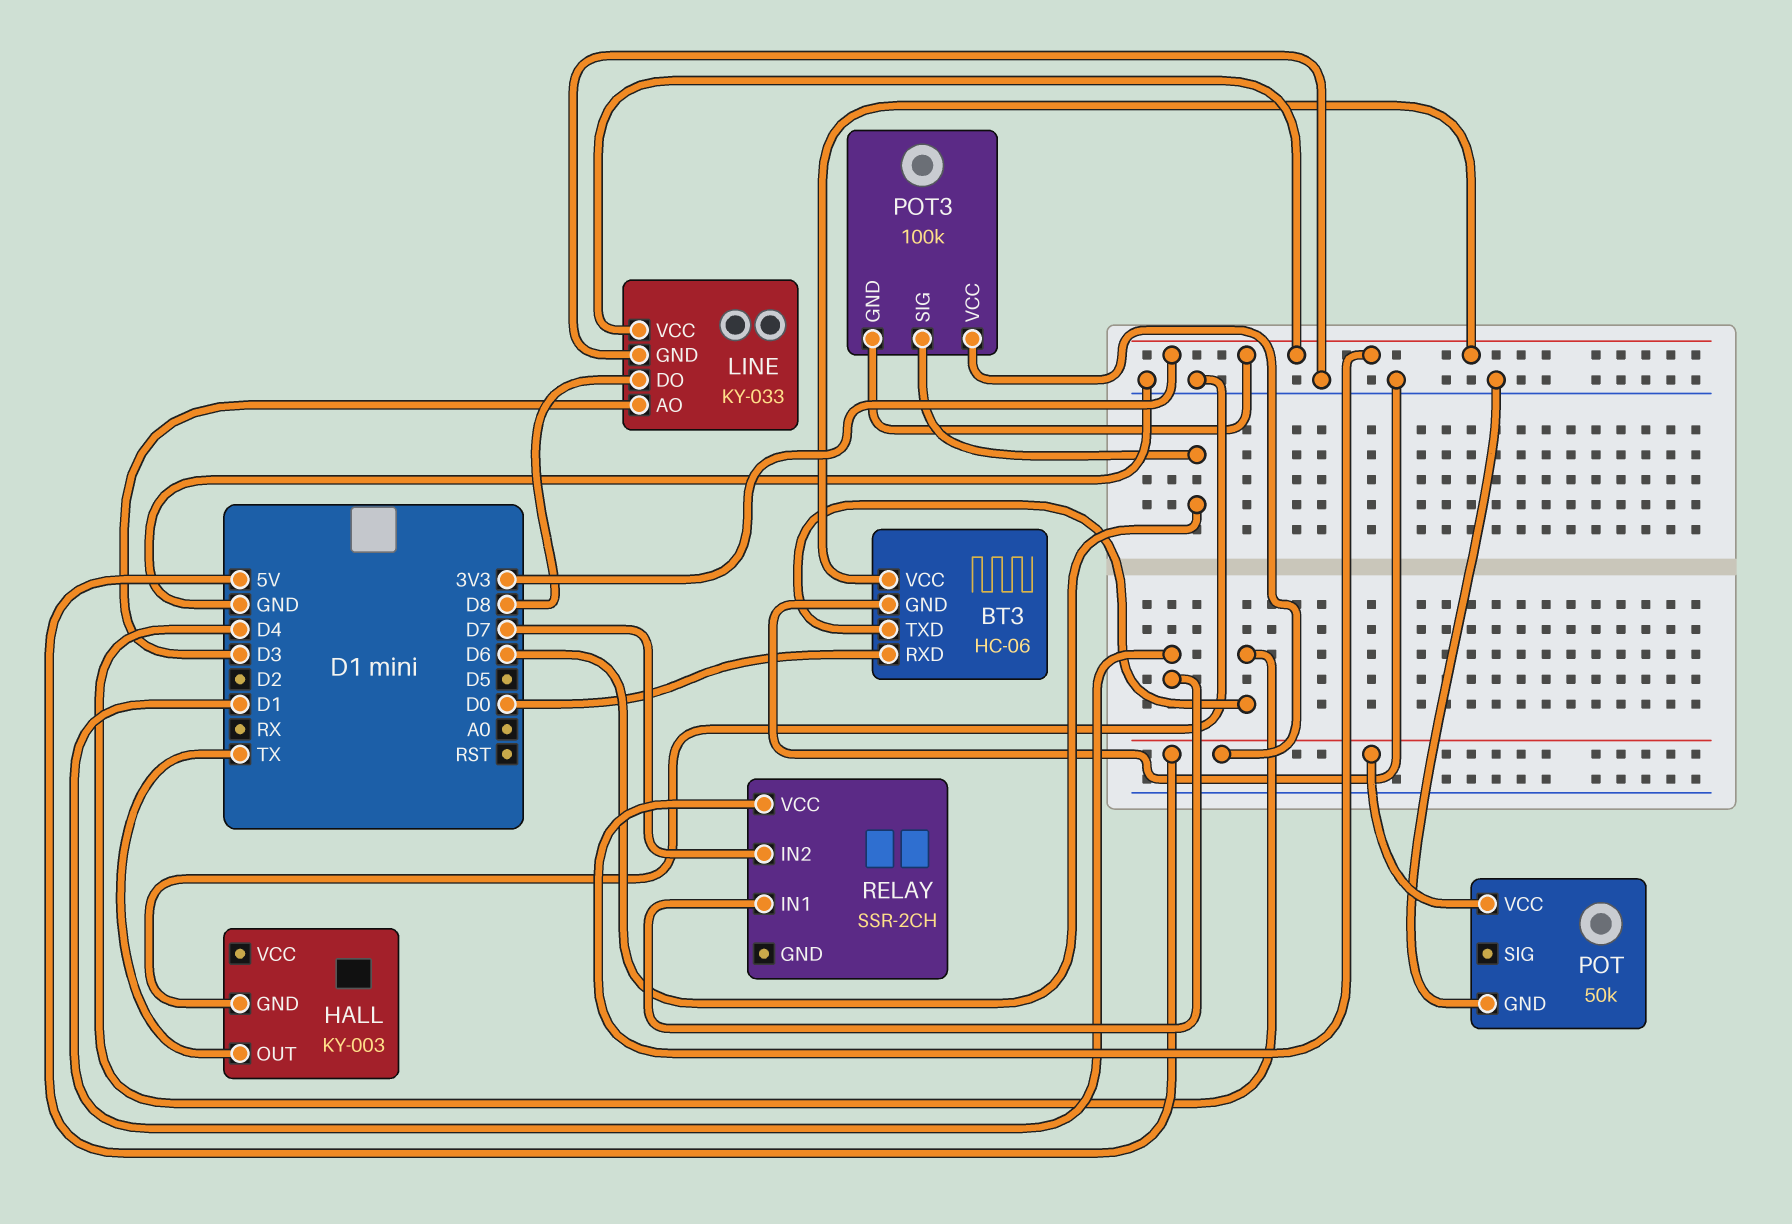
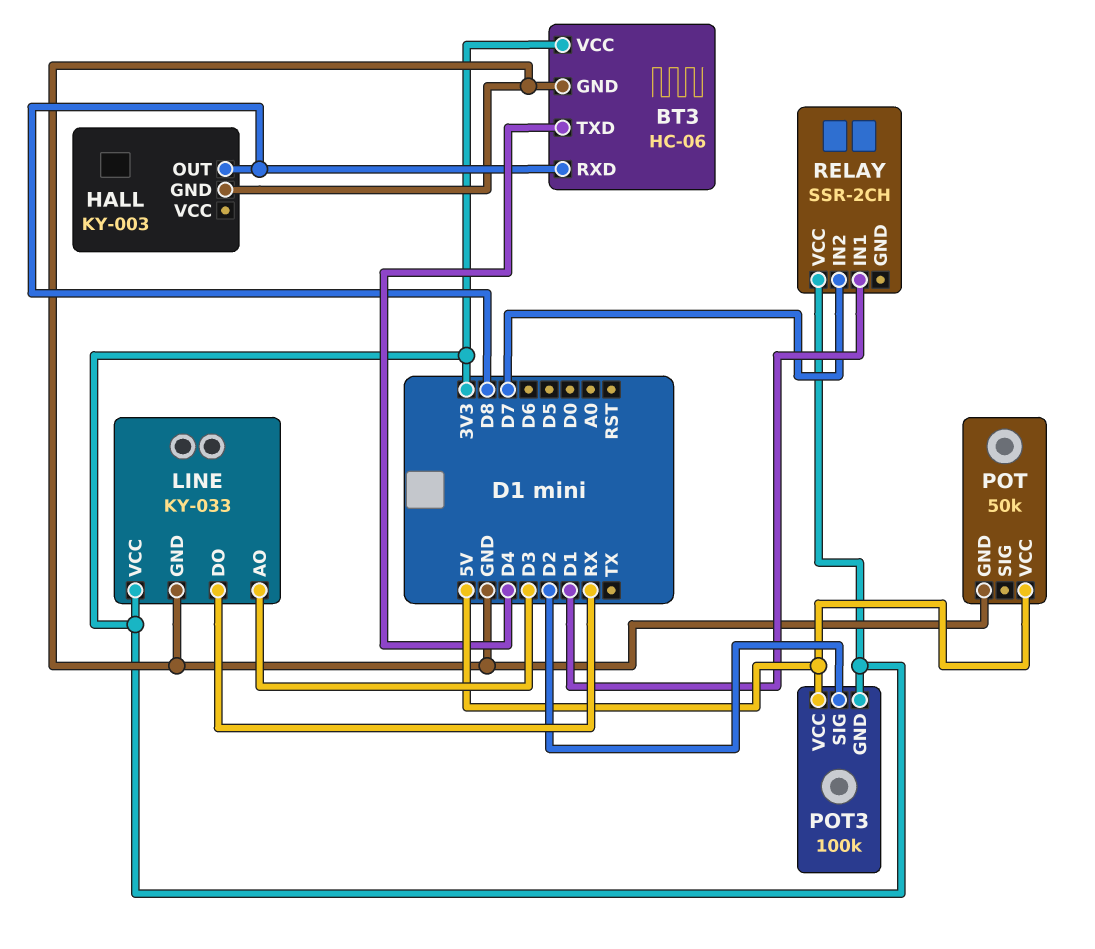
BT3 pin RXD: D0 -> D8
HALL pin OUT: TX -> D8
LINE pin DO: D8 -> RX
POT3 pin SIG: D6 -> D2

